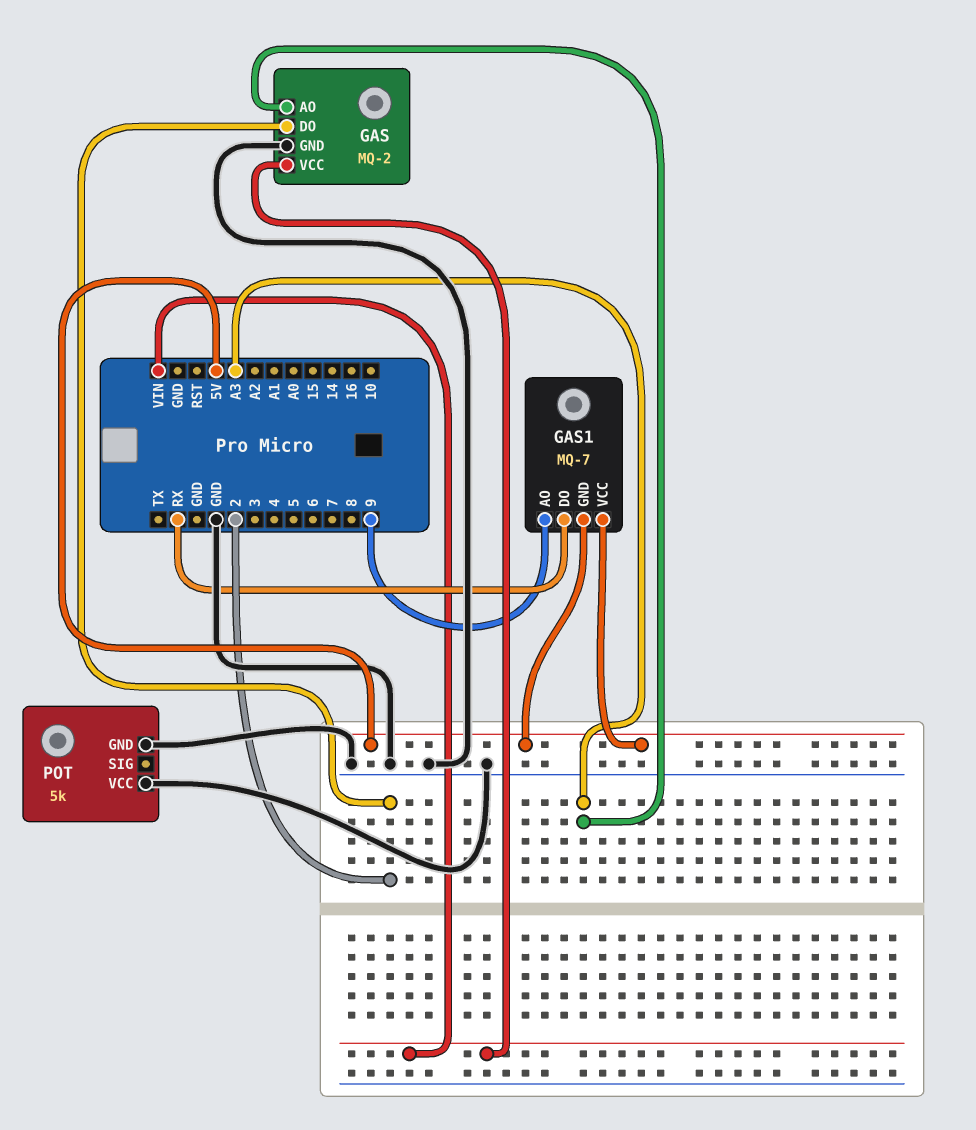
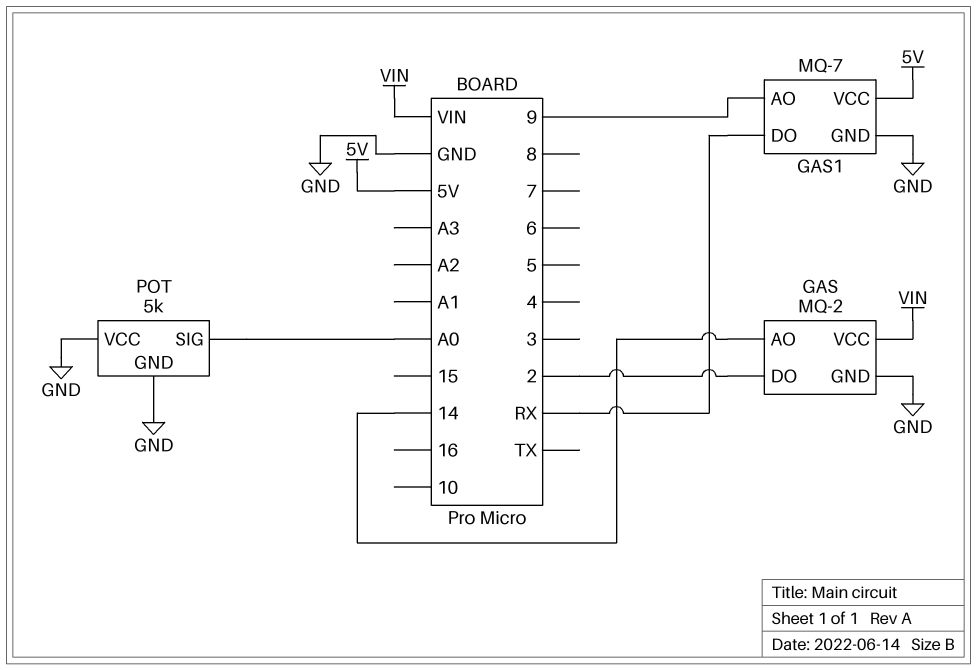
GAS pin AO: A3 -> 14
GAS1 pin GND: 5V -> GND
POT pin SIG: none -> A0

